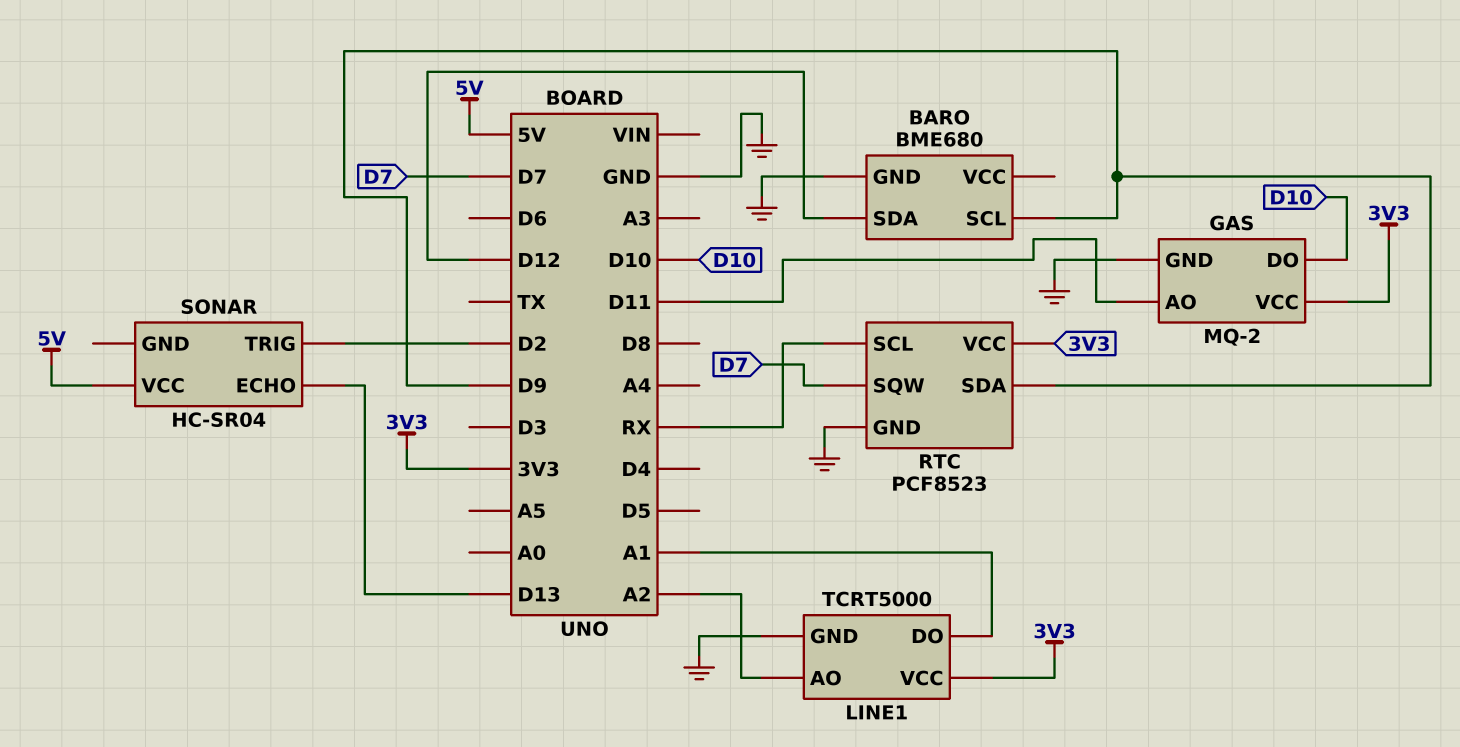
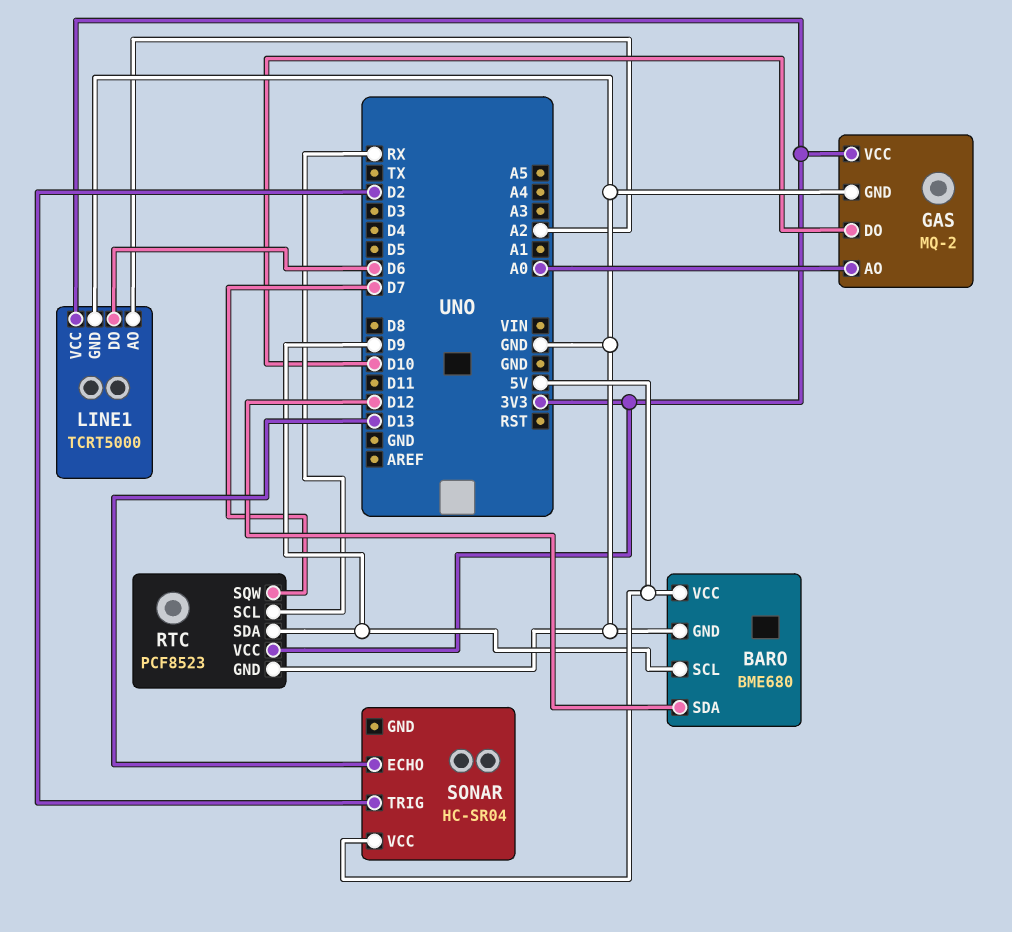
BARO pin VCC: none -> 5V
GAS pin AO: D11 -> A0
LINE1 pin DO: A1 -> D6

